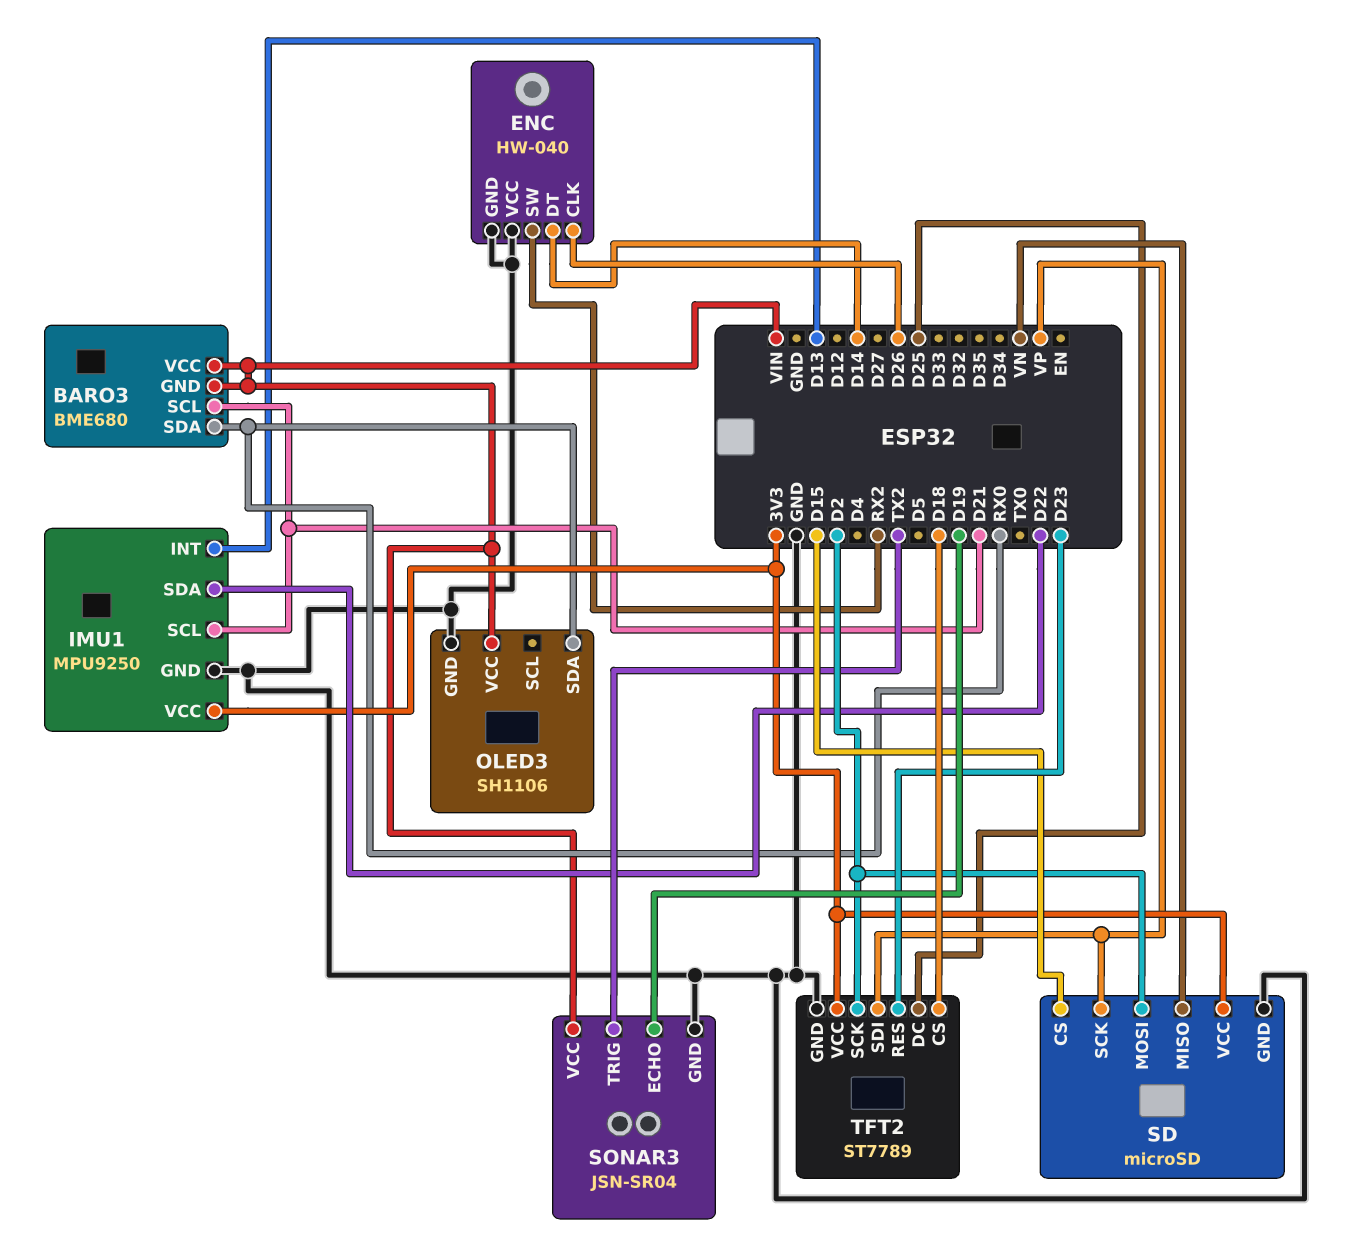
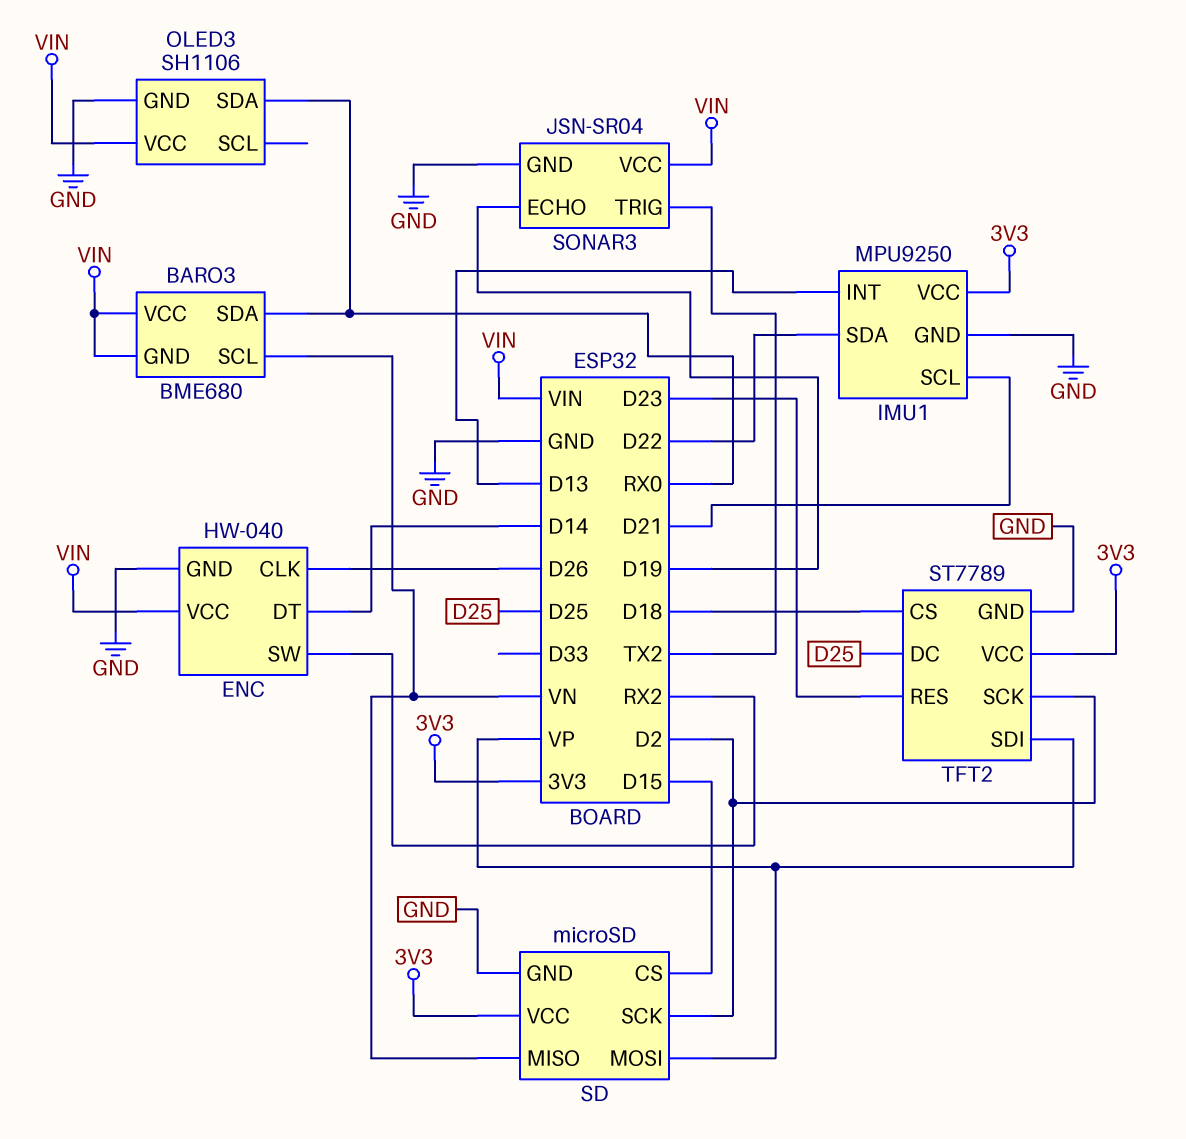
BARO3 pin SCL: D21 -> VN
ENC pin VCC: GND -> VIN
SD pin MOSI: D2 -> VP
SD pin SCK: VP -> D2

